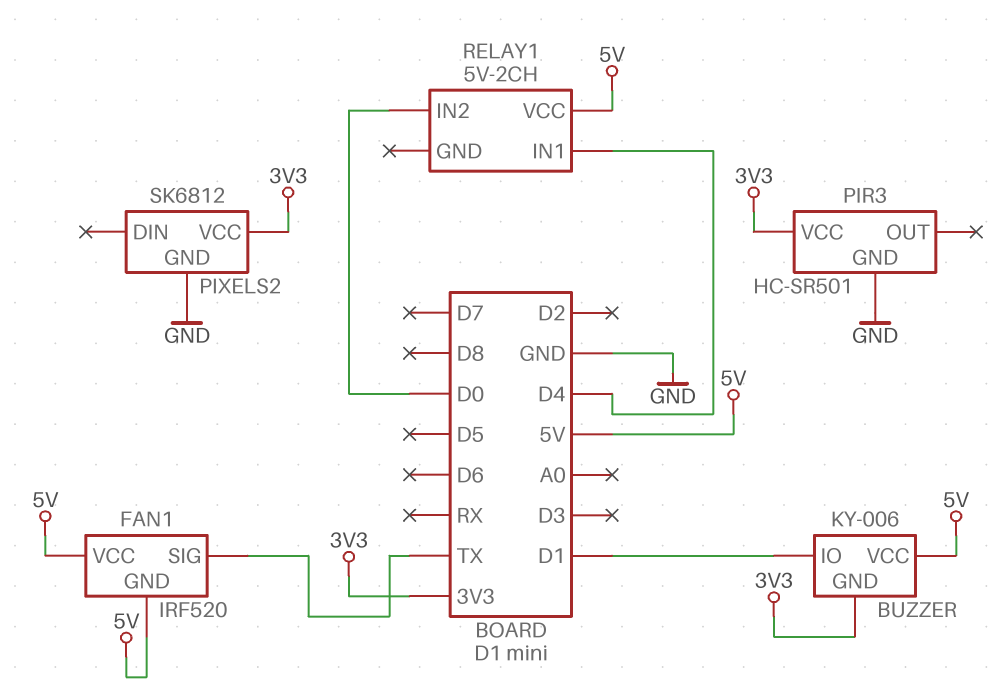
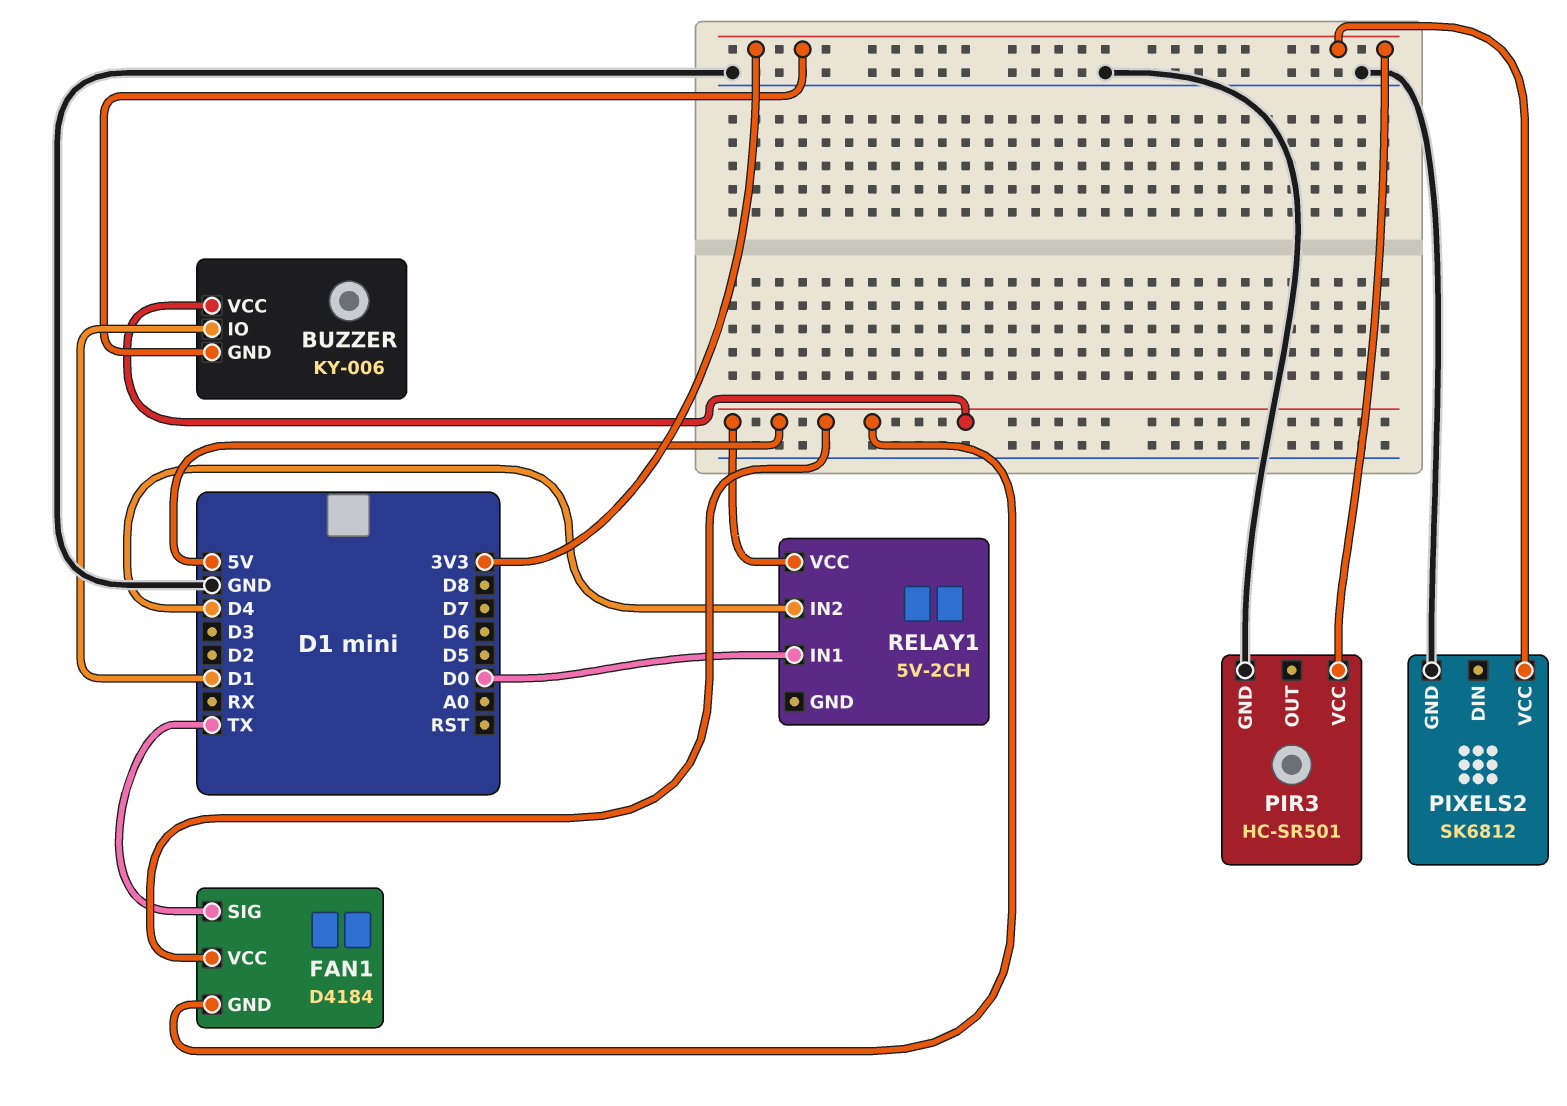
FAN1: IRF520 -> D4184
RELAY1 pin IN1: D4 -> D0
RELAY1 pin IN2: D0 -> D4

